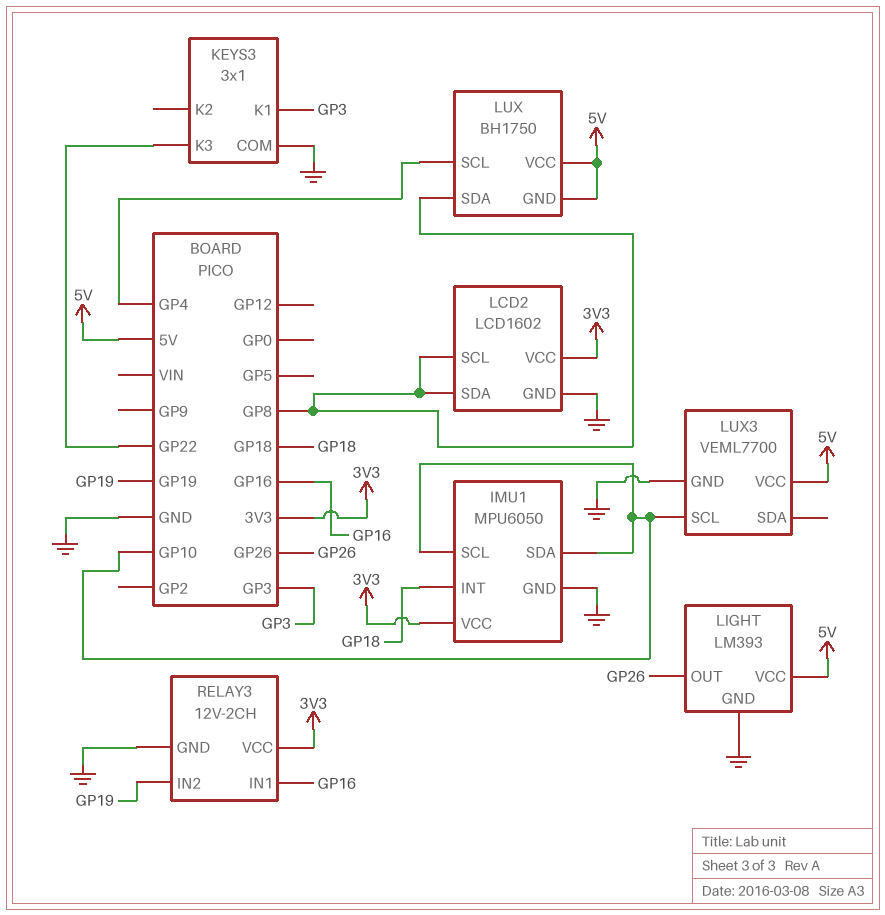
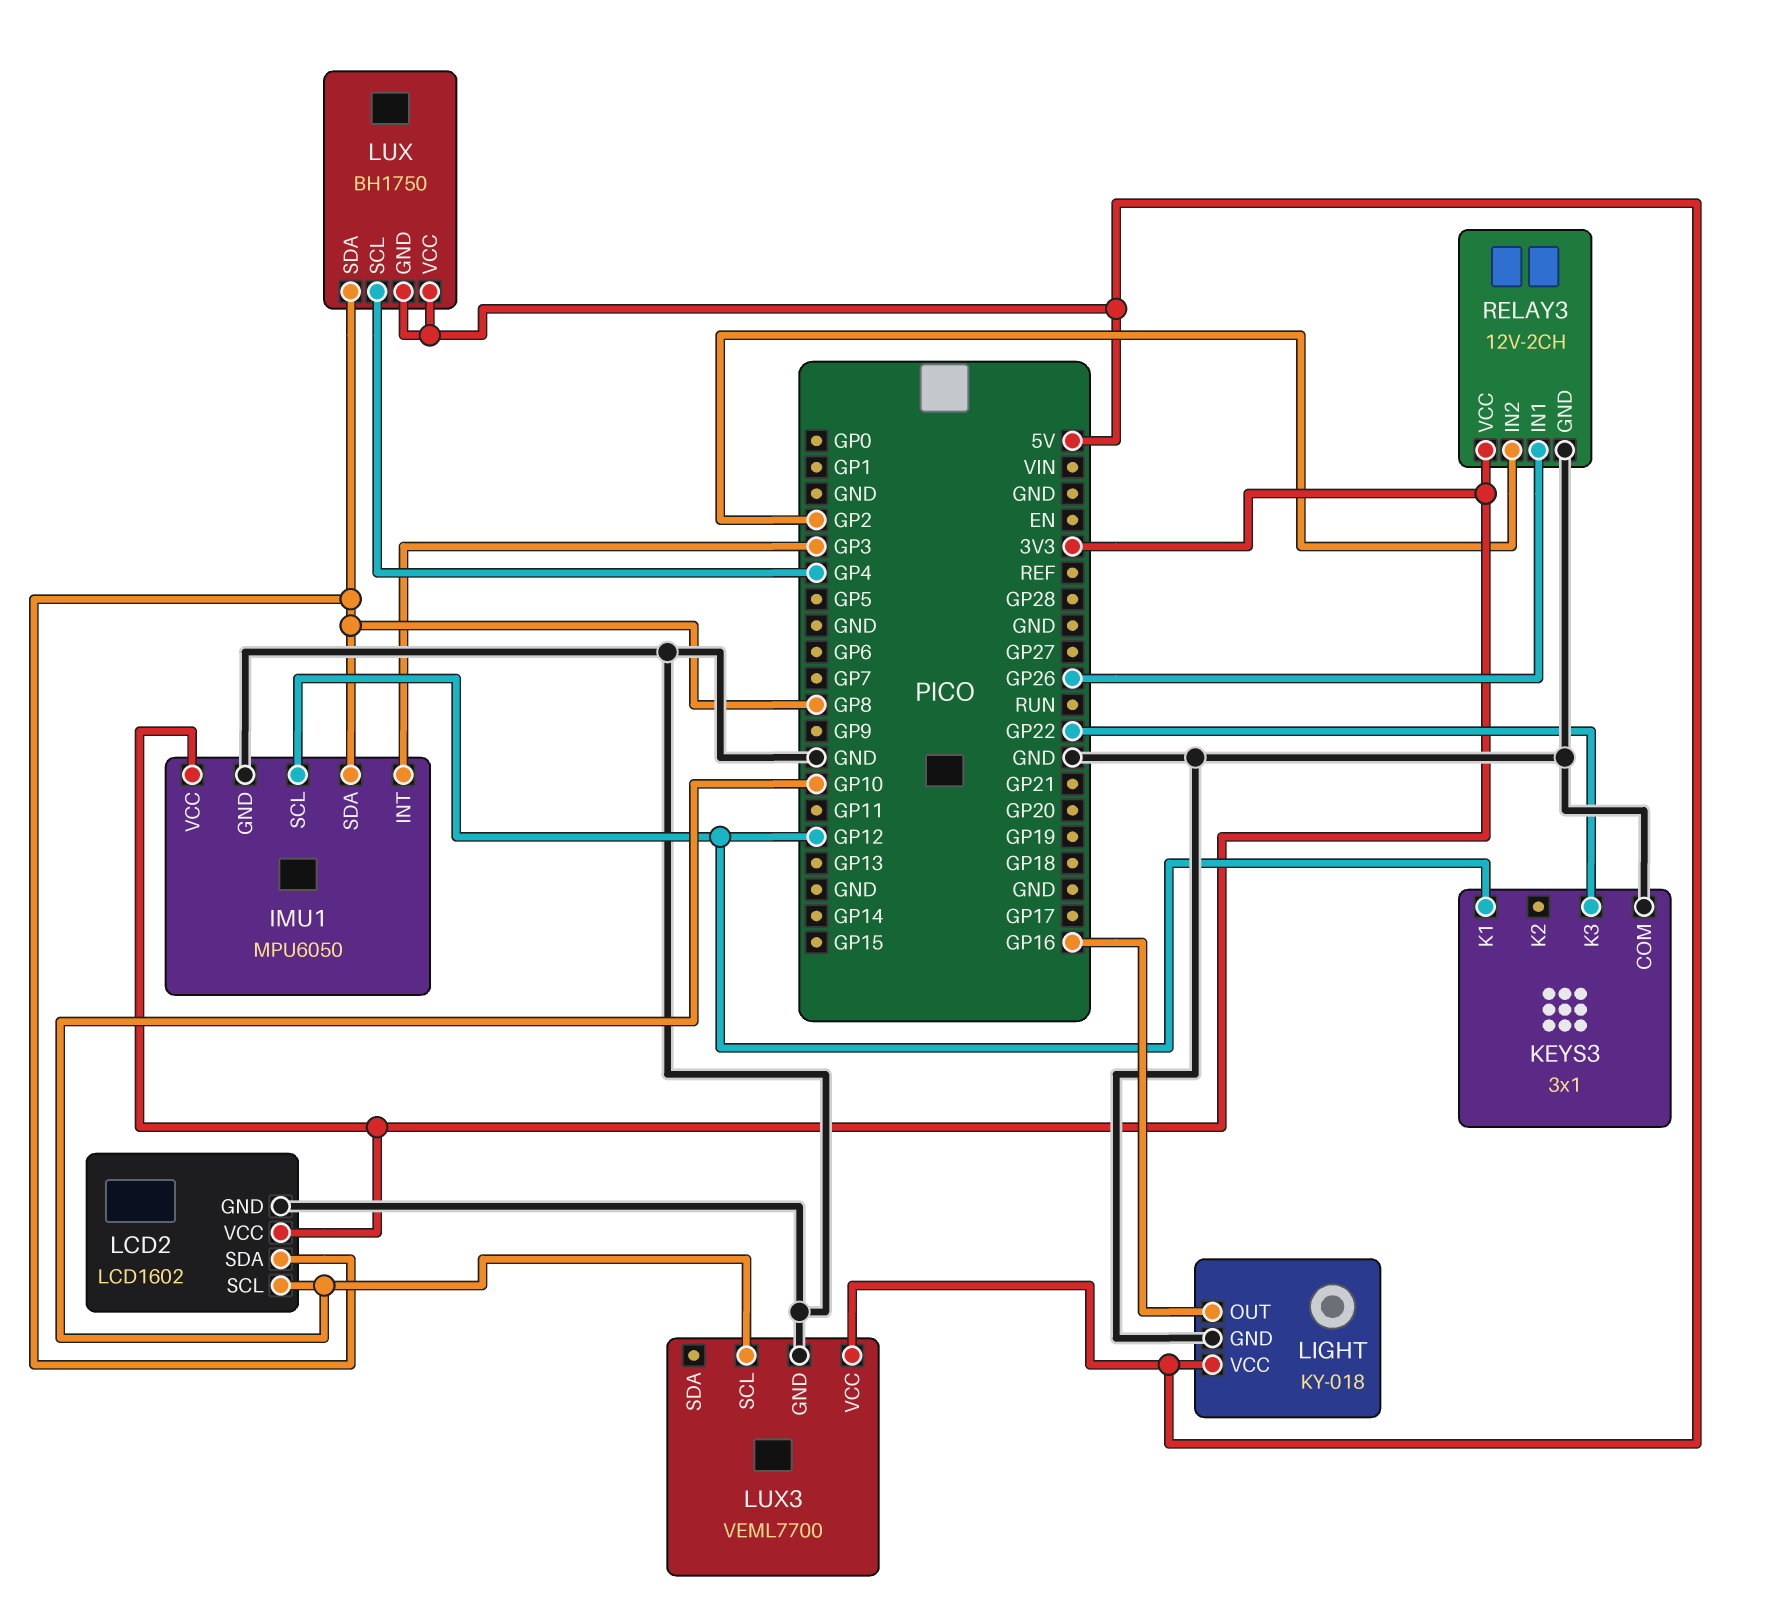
IMU1 pin INT: GP18 -> GP3
IMU1 pin SCL: GP10 -> GP12
IMU1 pin SDA: GP10 -> GP8
KEYS3 pin K1: GP3 -> GP12
LCD2 pin SCL: GP8 -> GP10
LIGHT: LM393 -> KY-018
LIGHT pin OUT: GP26 -> GP16
RELAY3 pin IN1: GP16 -> GP26
RELAY3 pin IN2: GP19 -> GP2

